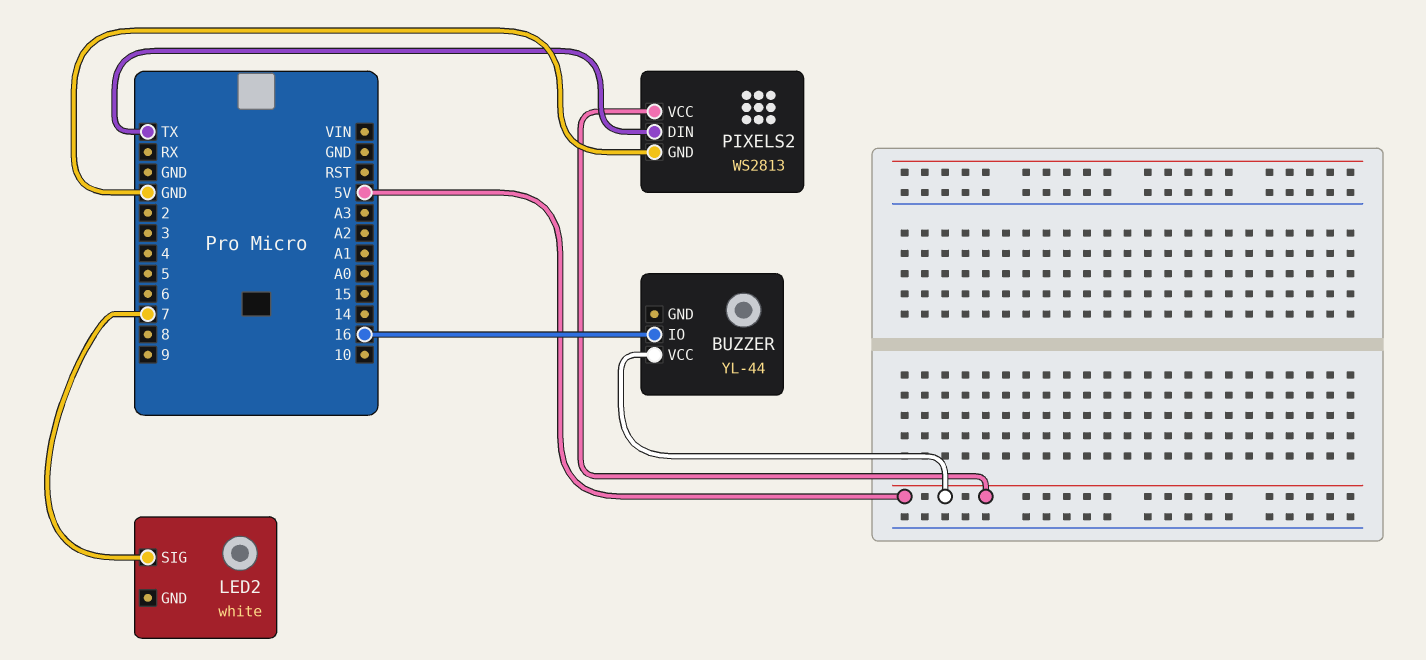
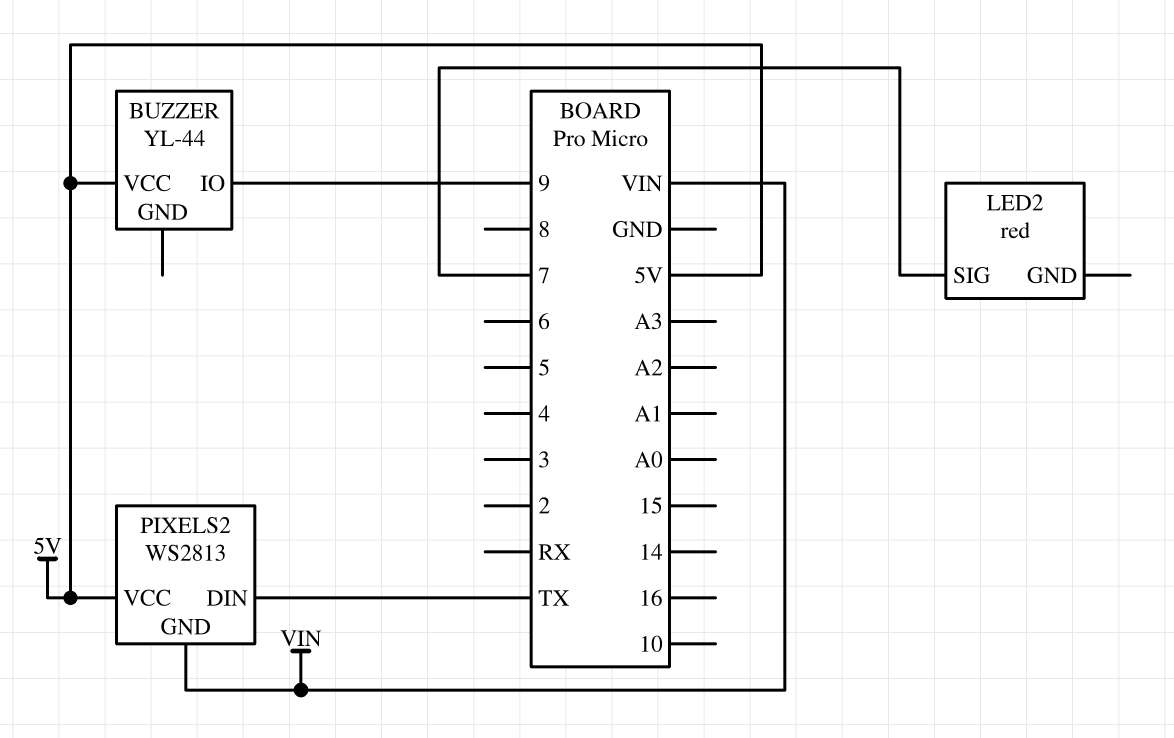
BUZZER pin IO: 16 -> 9
LED2: white -> red
PIXELS2 pin GND: GND -> VIN

